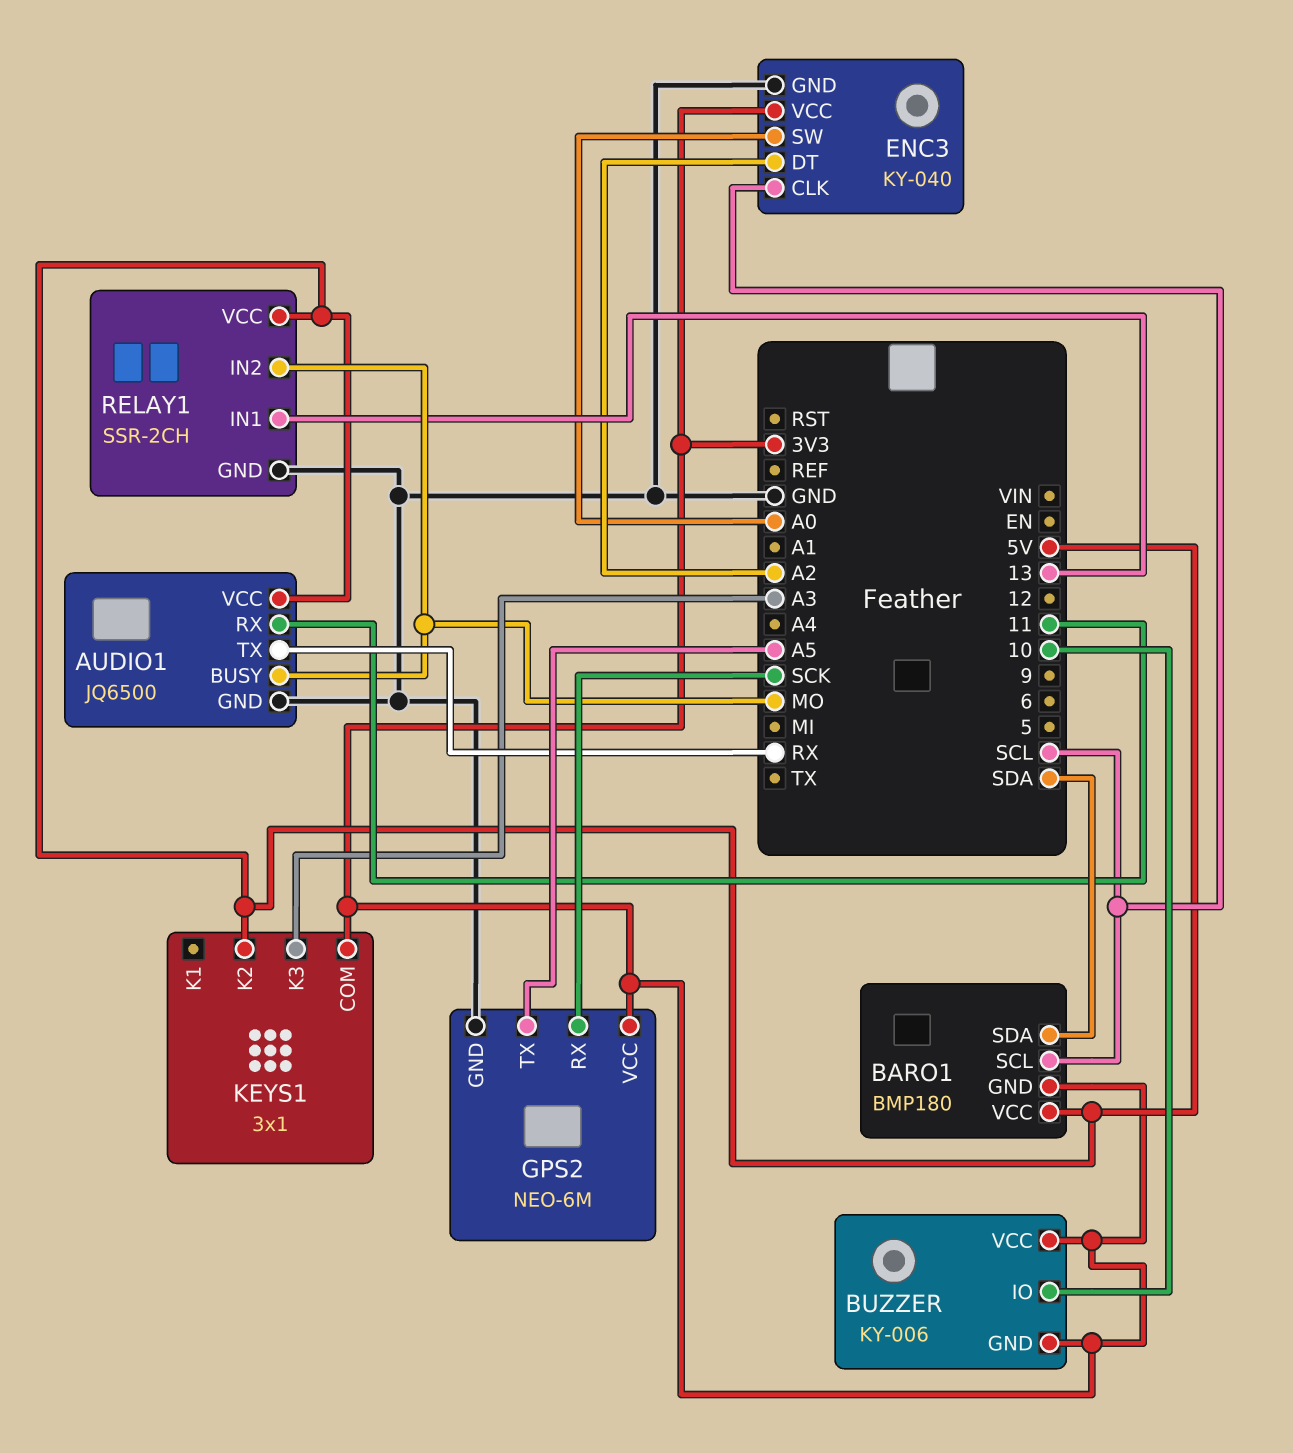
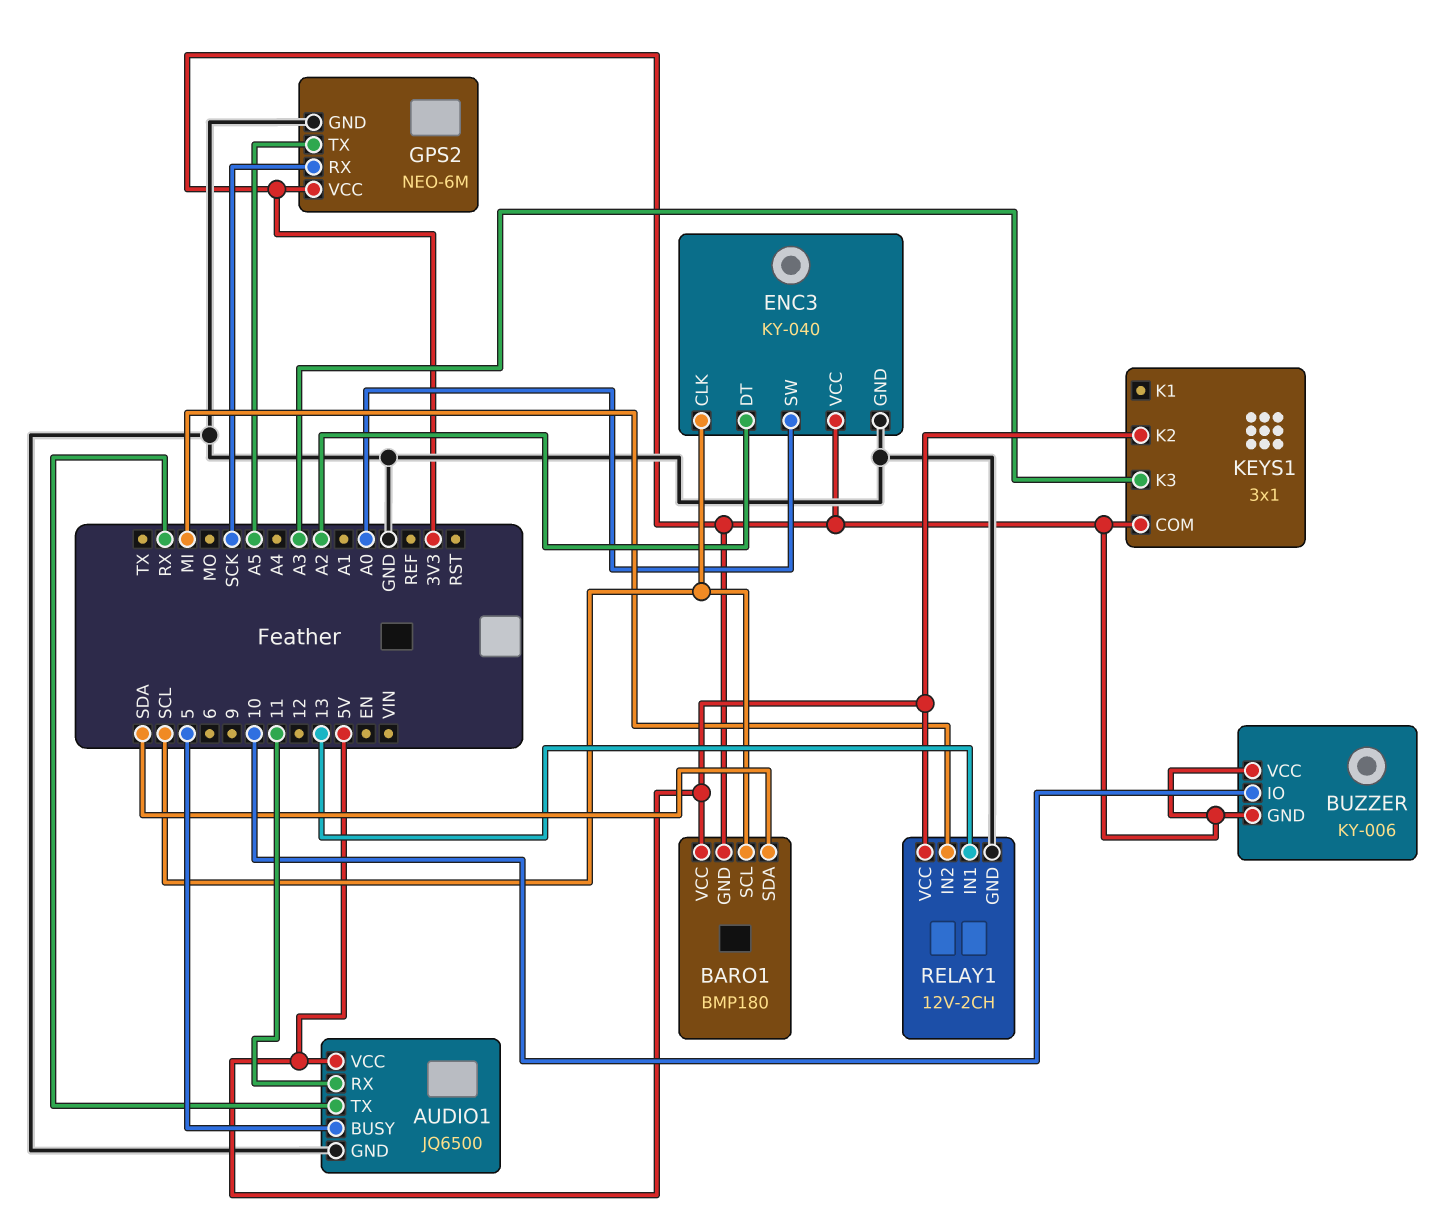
AUDIO1 pin BUSY: MO -> 5
RELAY1: SSR-2CH -> 12V-2CH
RELAY1 pin IN2: MO -> MI

